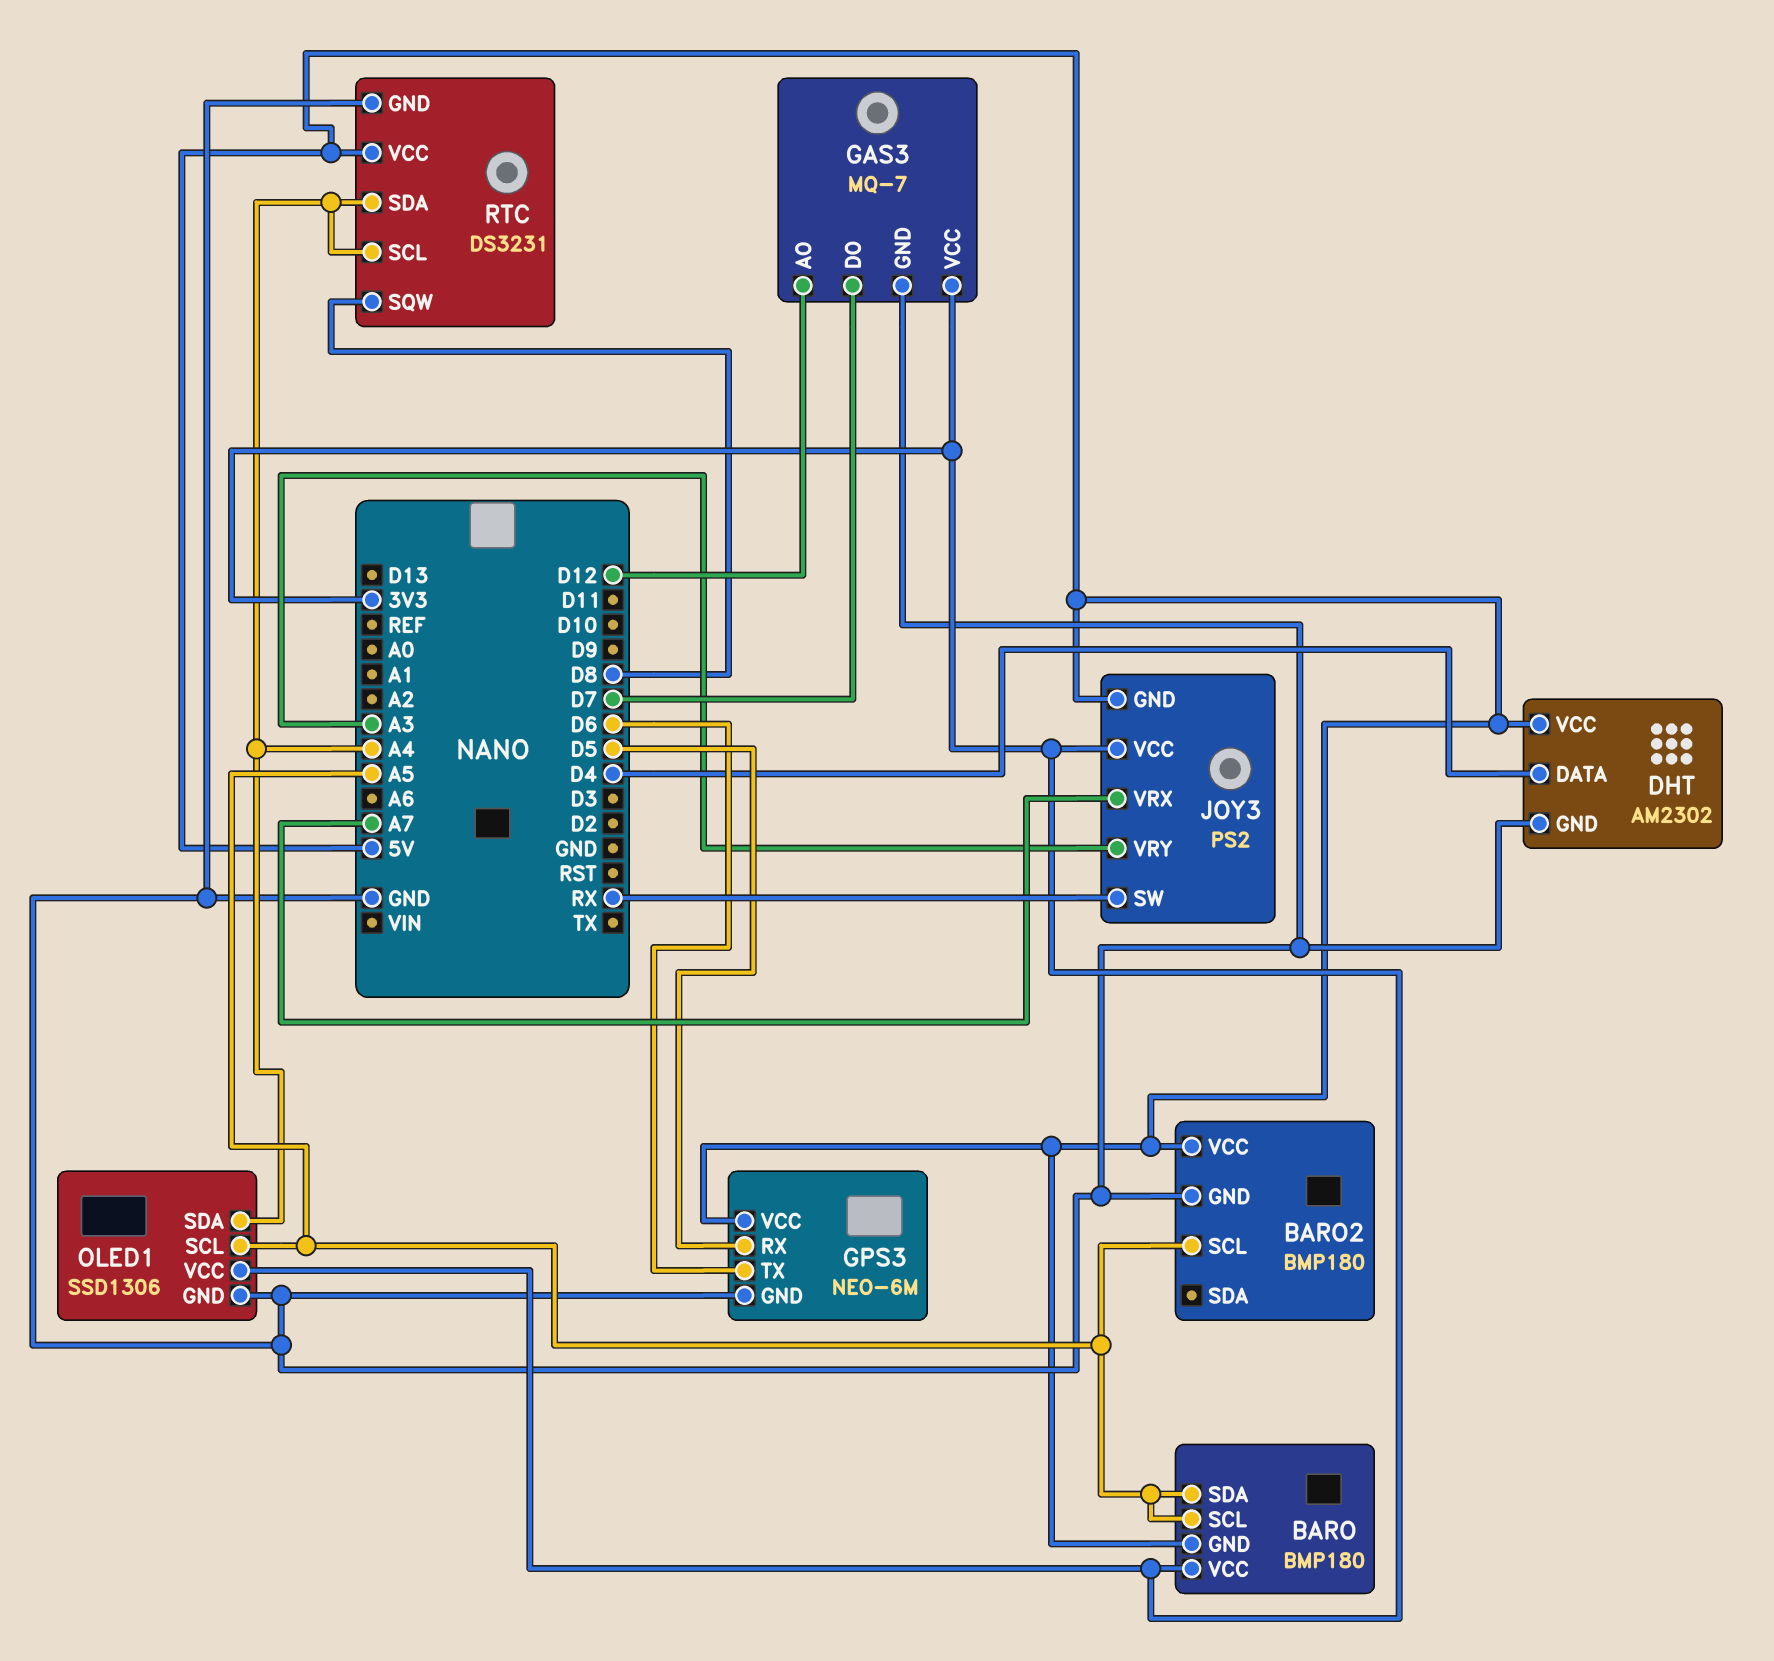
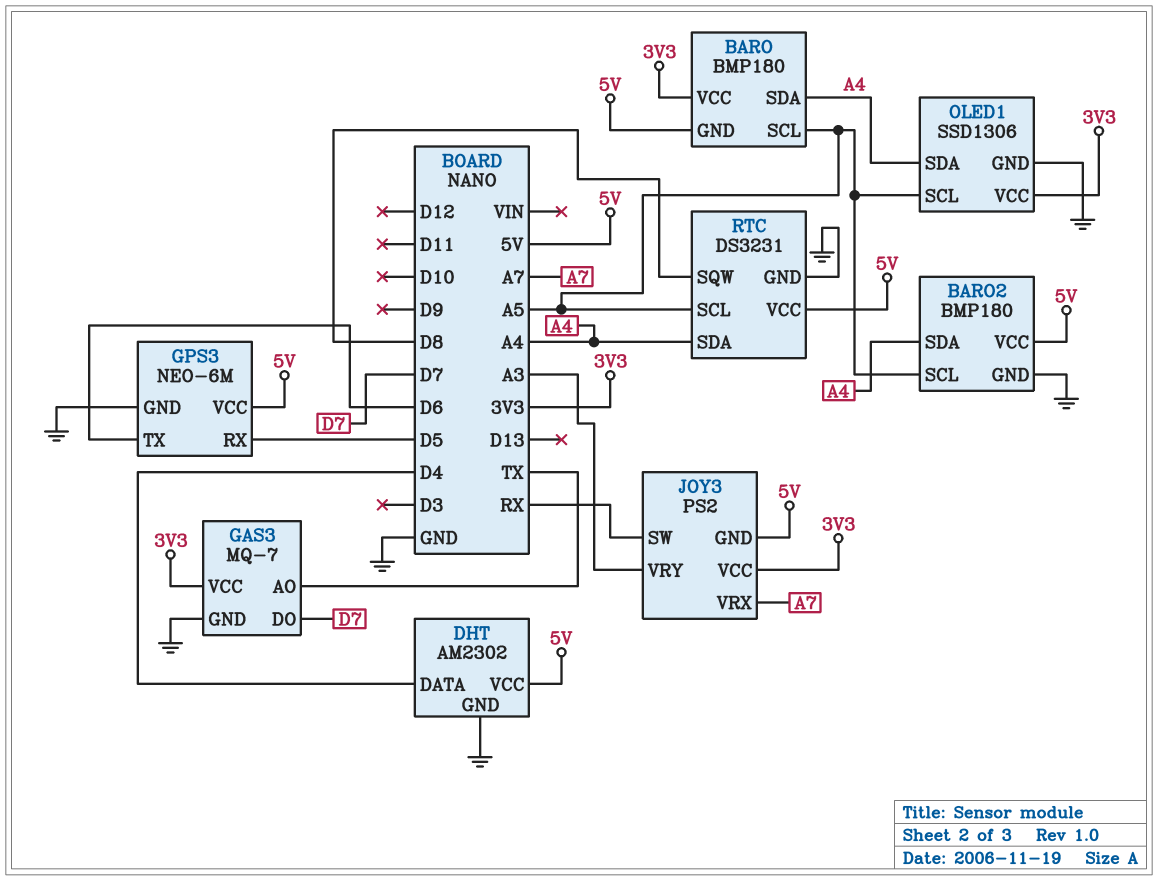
BARO pin SDA: A5 -> A4
BARO2 pin SDA: none -> A4
GAS3 pin AO: D12 -> TX
RTC pin SCL: A4 -> A5

